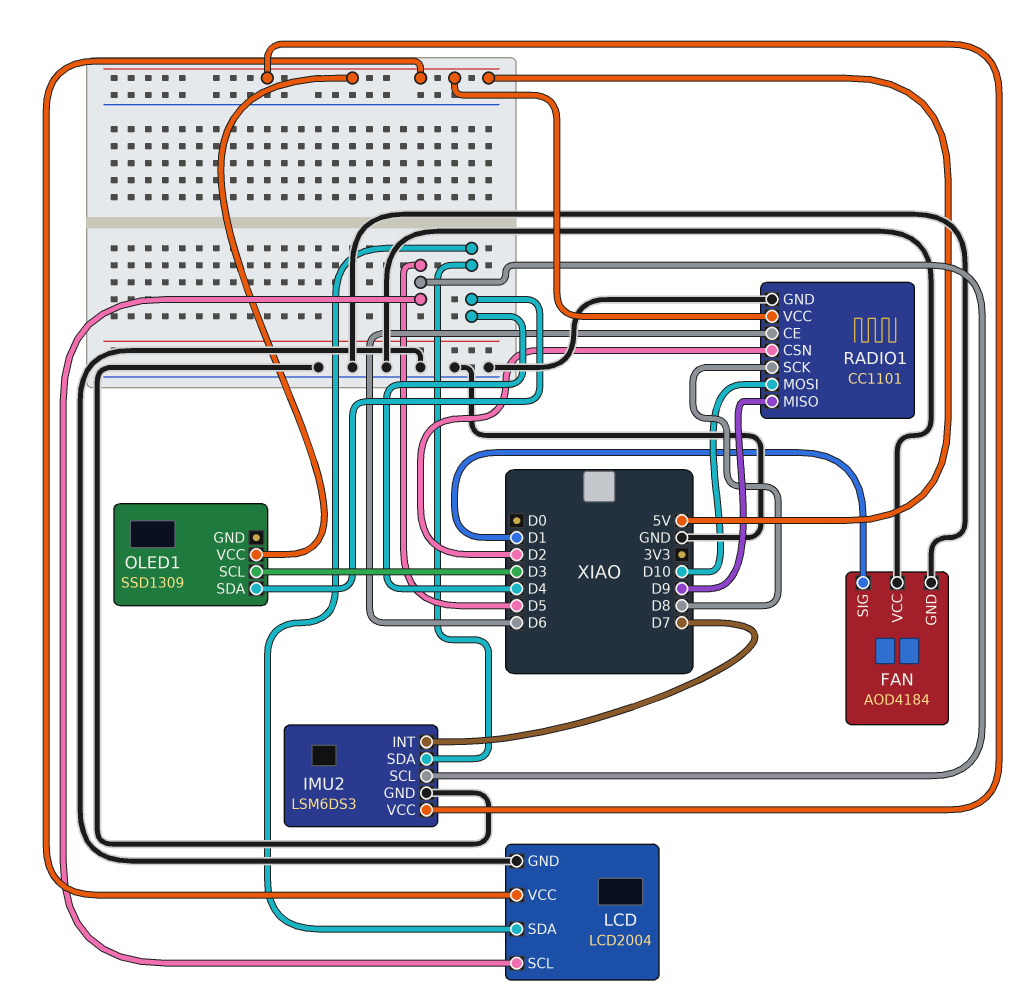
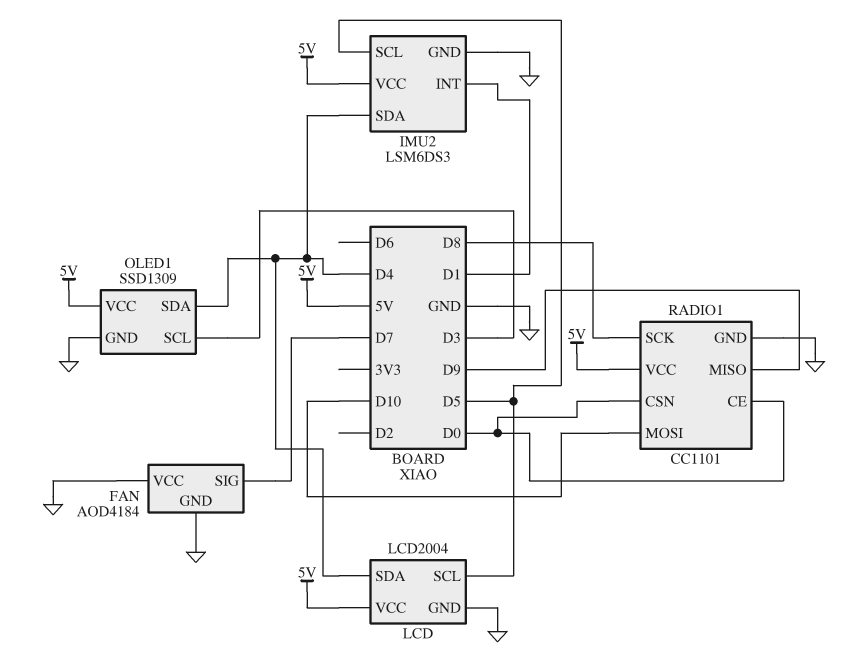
FAN pin SIG: D1 -> D7
IMU2 pin INT: D7 -> D1
OLED1 pin GND: none -> GND
RADIO1 pin CE: D6 -> D0
RADIO1 pin CSN: D2 -> D0

